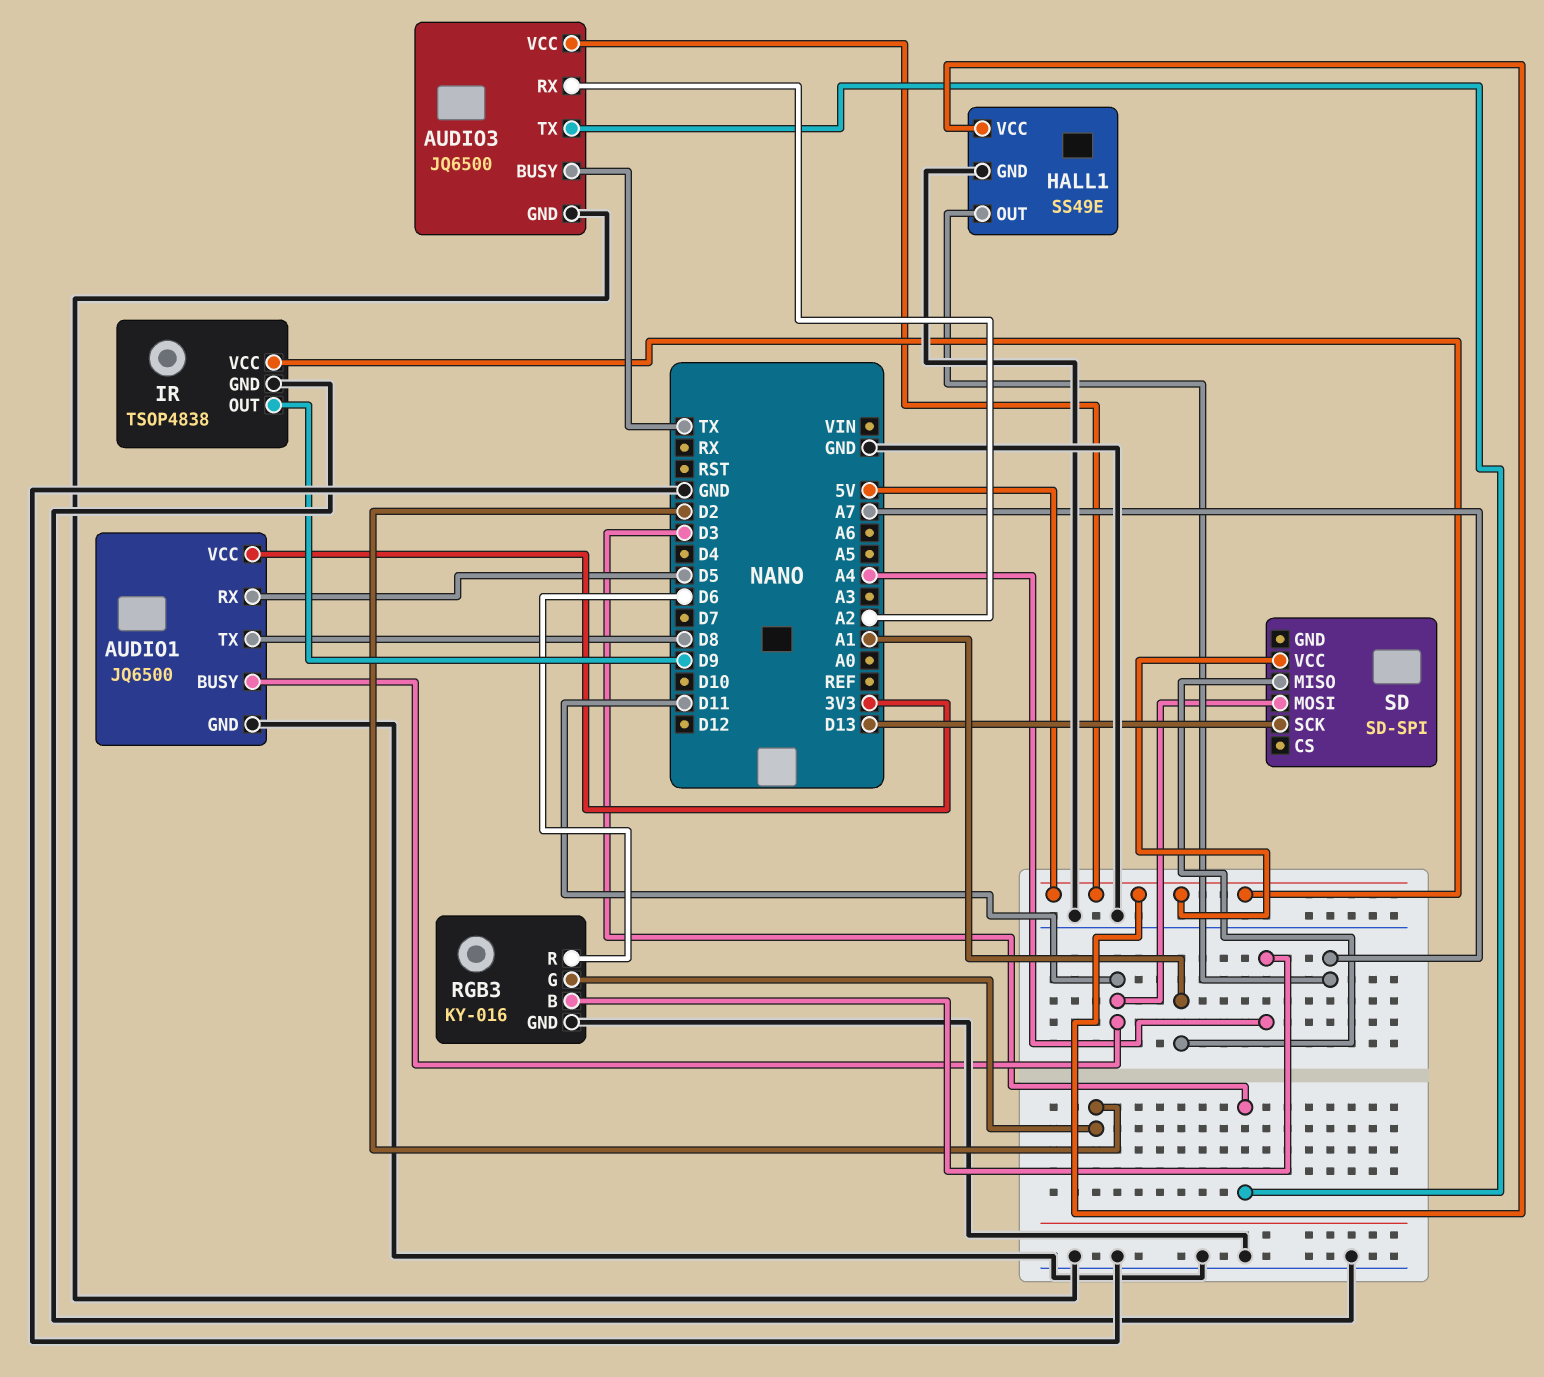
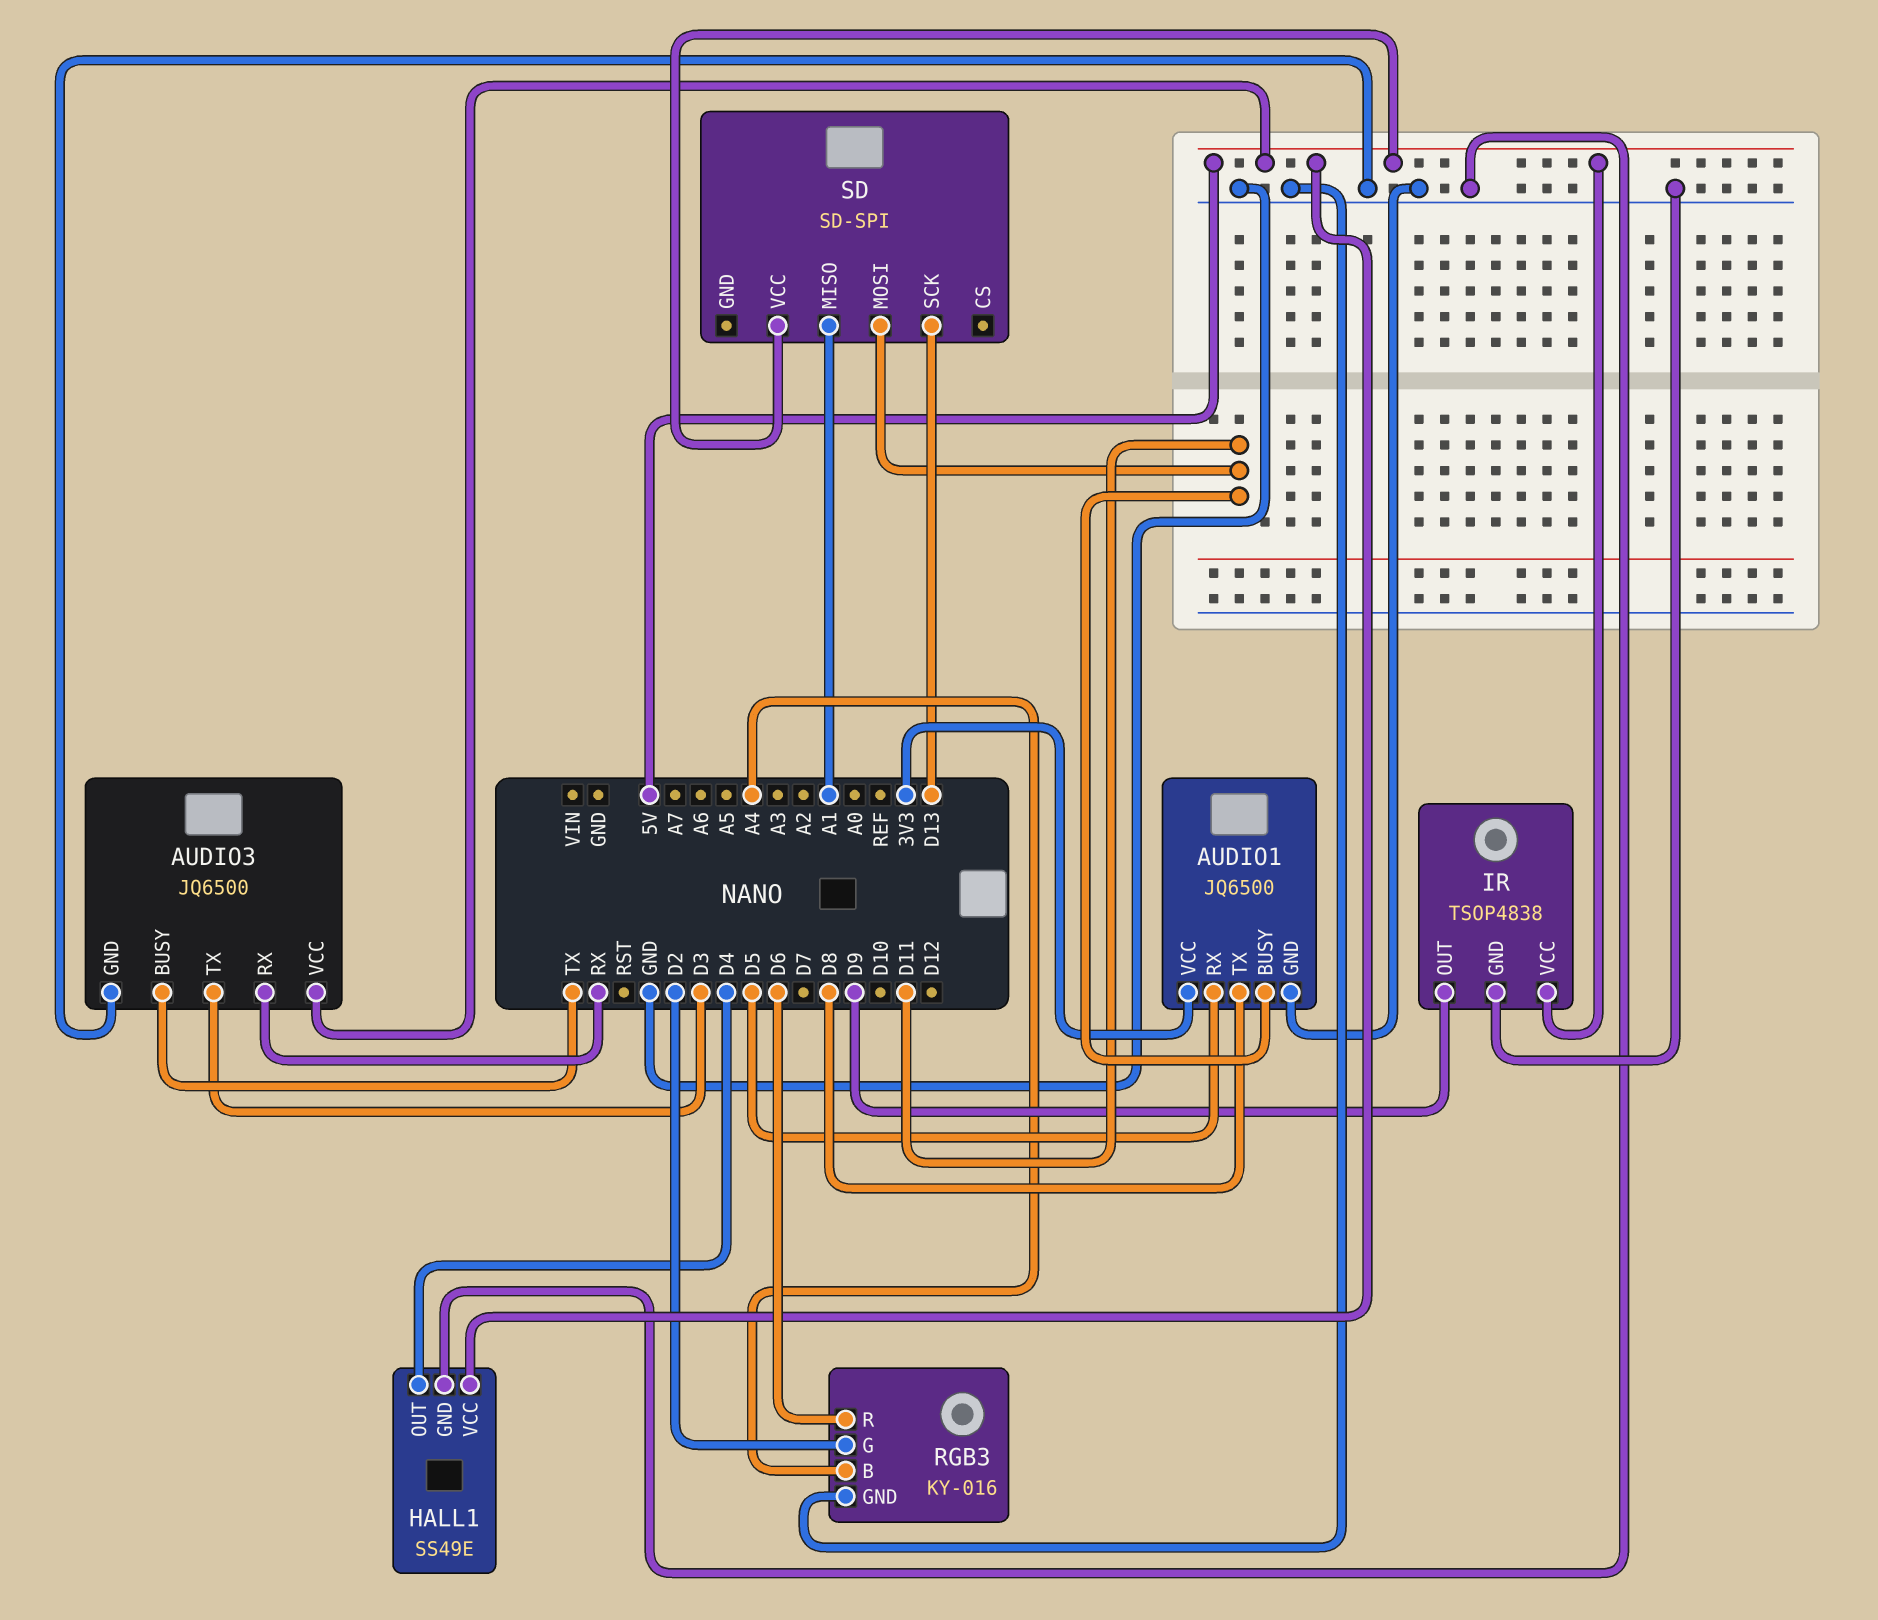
AUDIO3 pin RX: A2 -> RX
HALL1 pin OUT: A7 -> D4

